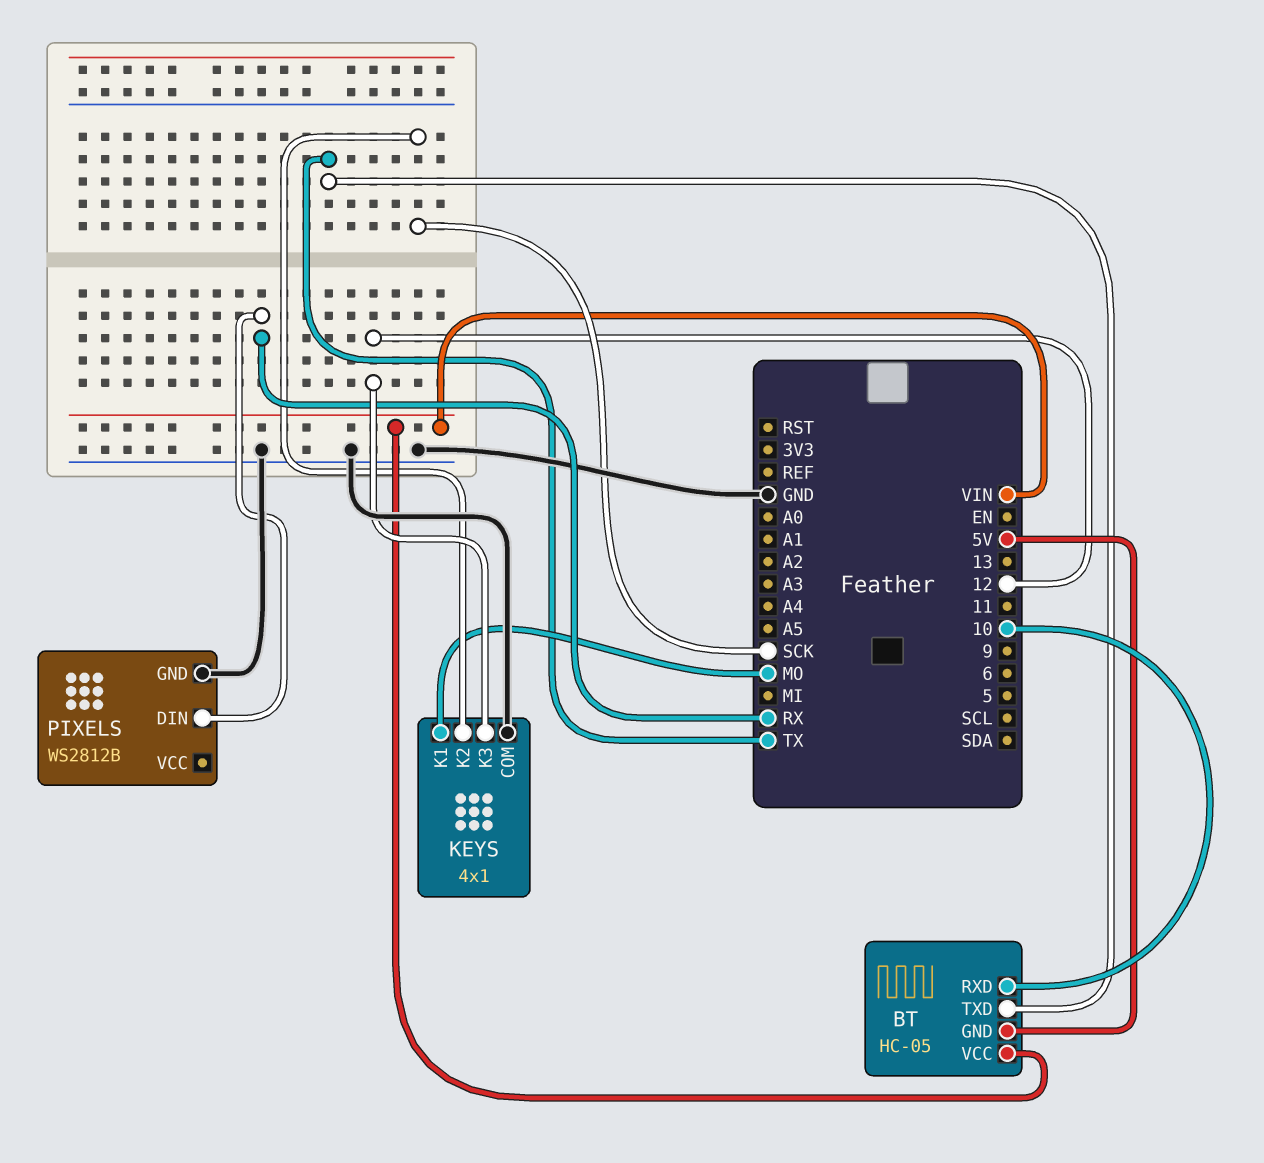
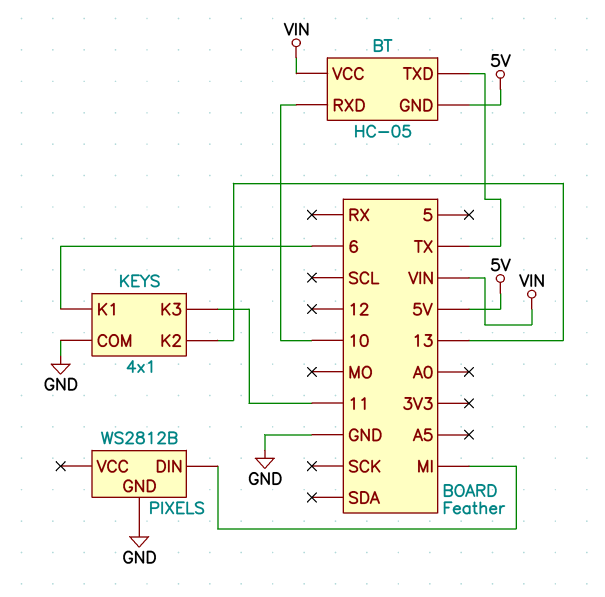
KEYS pin K1: MO -> 6
KEYS pin K2: SCK -> 13
KEYS pin K3: 12 -> 11
PIXELS pin DIN: RX -> MI

